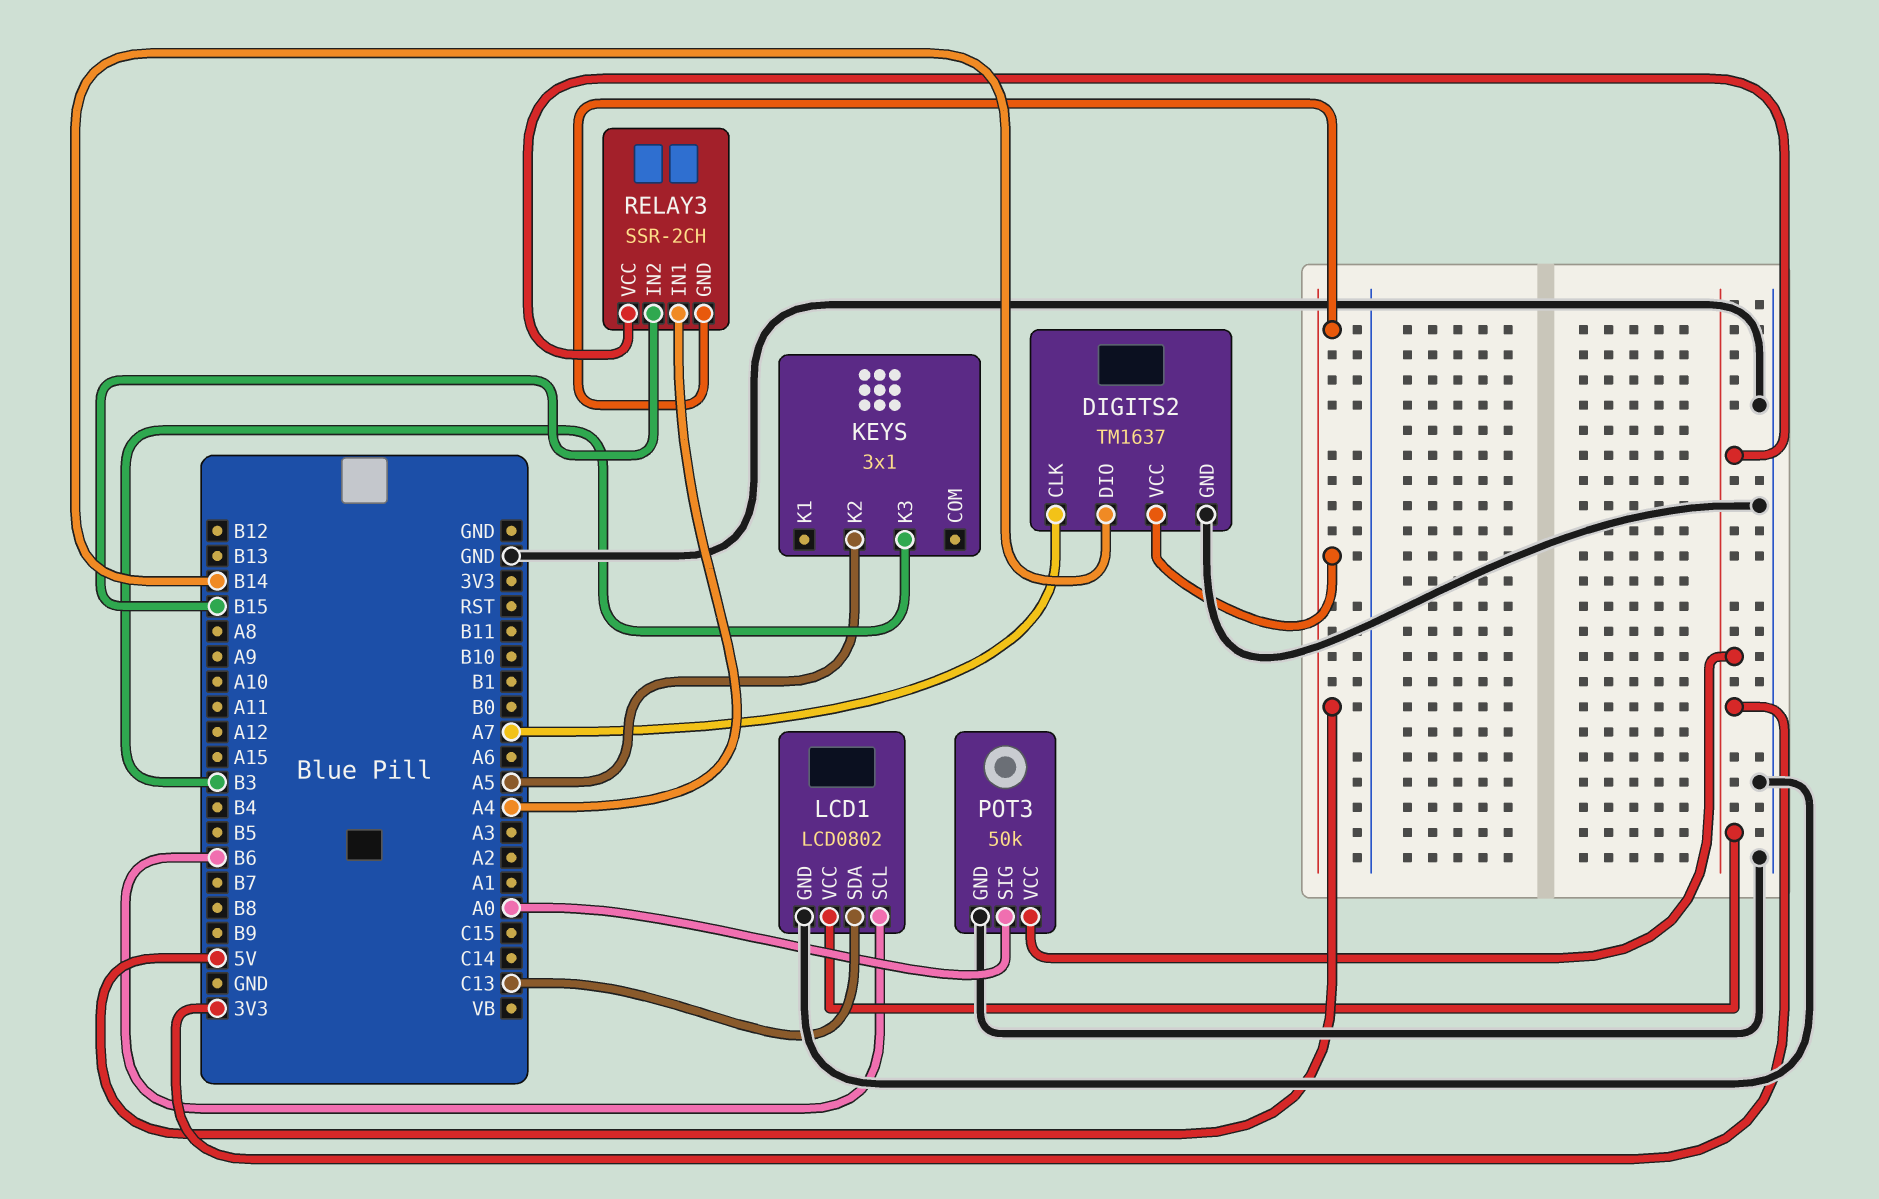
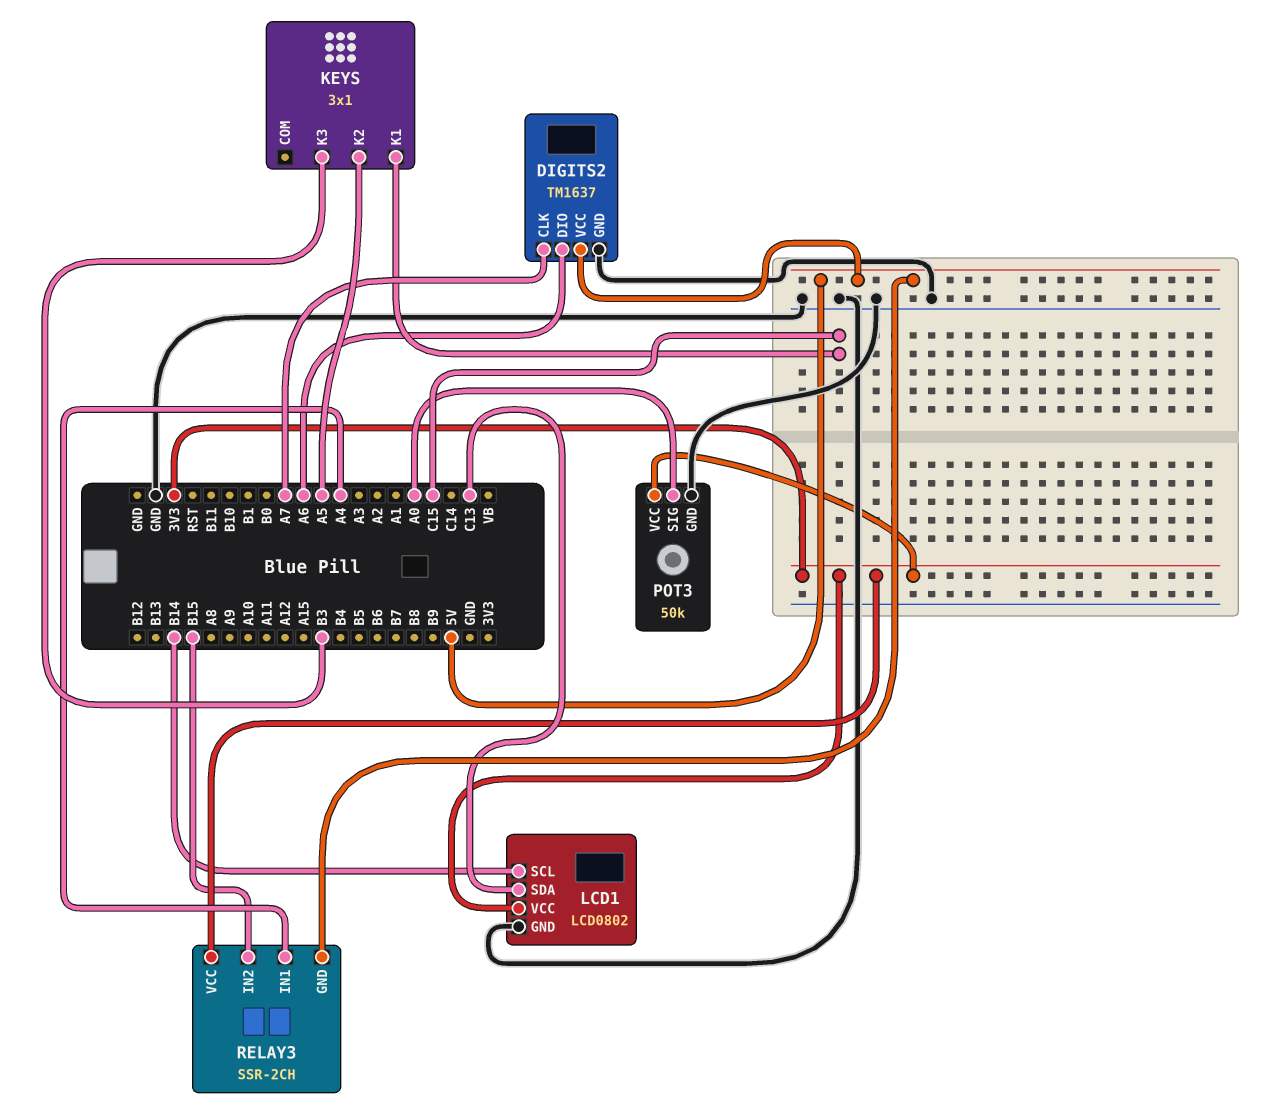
DIGITS2 pin DIO: B14 -> A6
KEYS pin K1: none -> C15
LCD1 pin SCL: B6 -> B14

